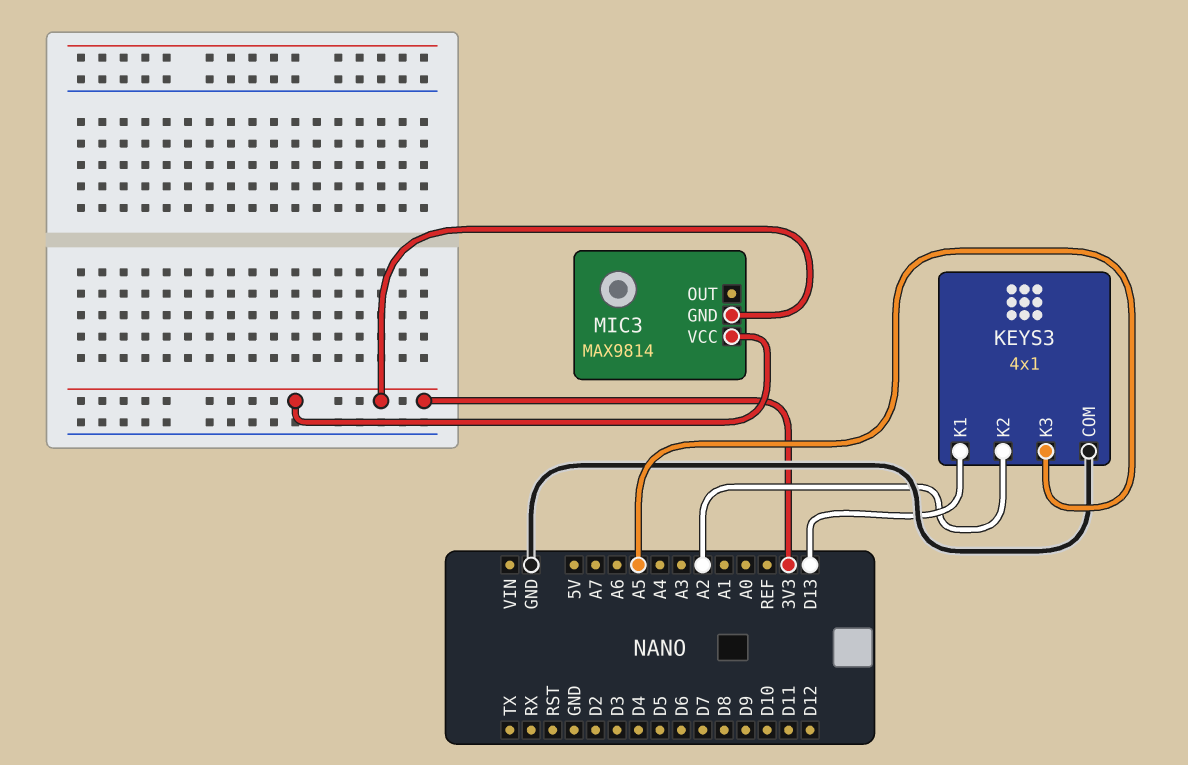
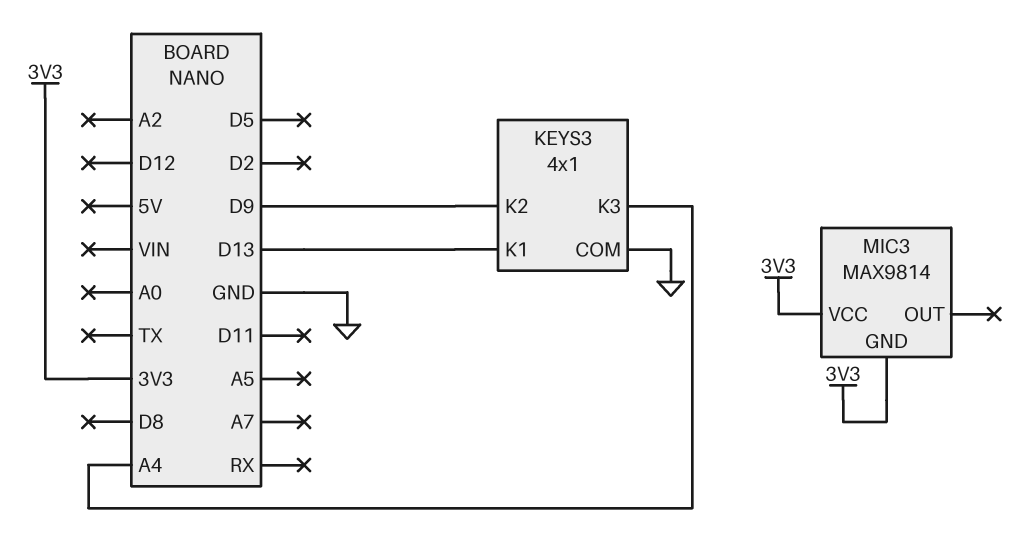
KEYS3 pin K2: A2 -> D9
KEYS3 pin K3: A5 -> A4

